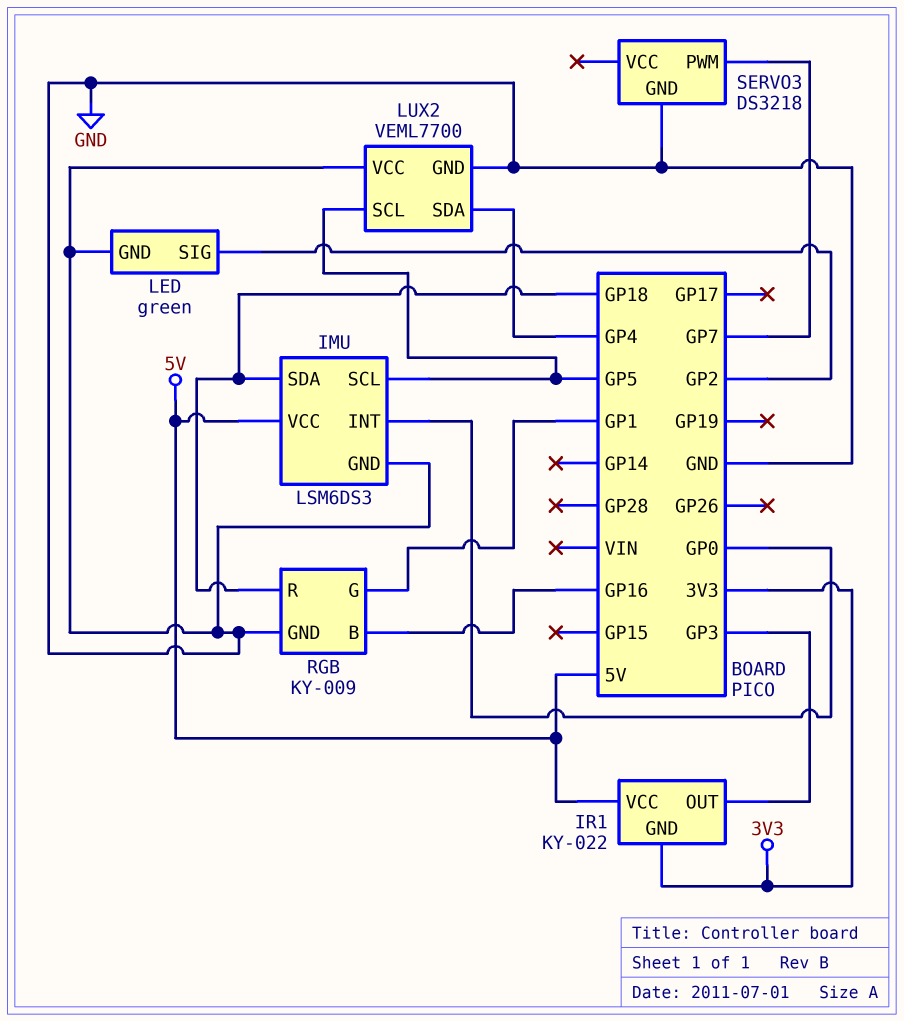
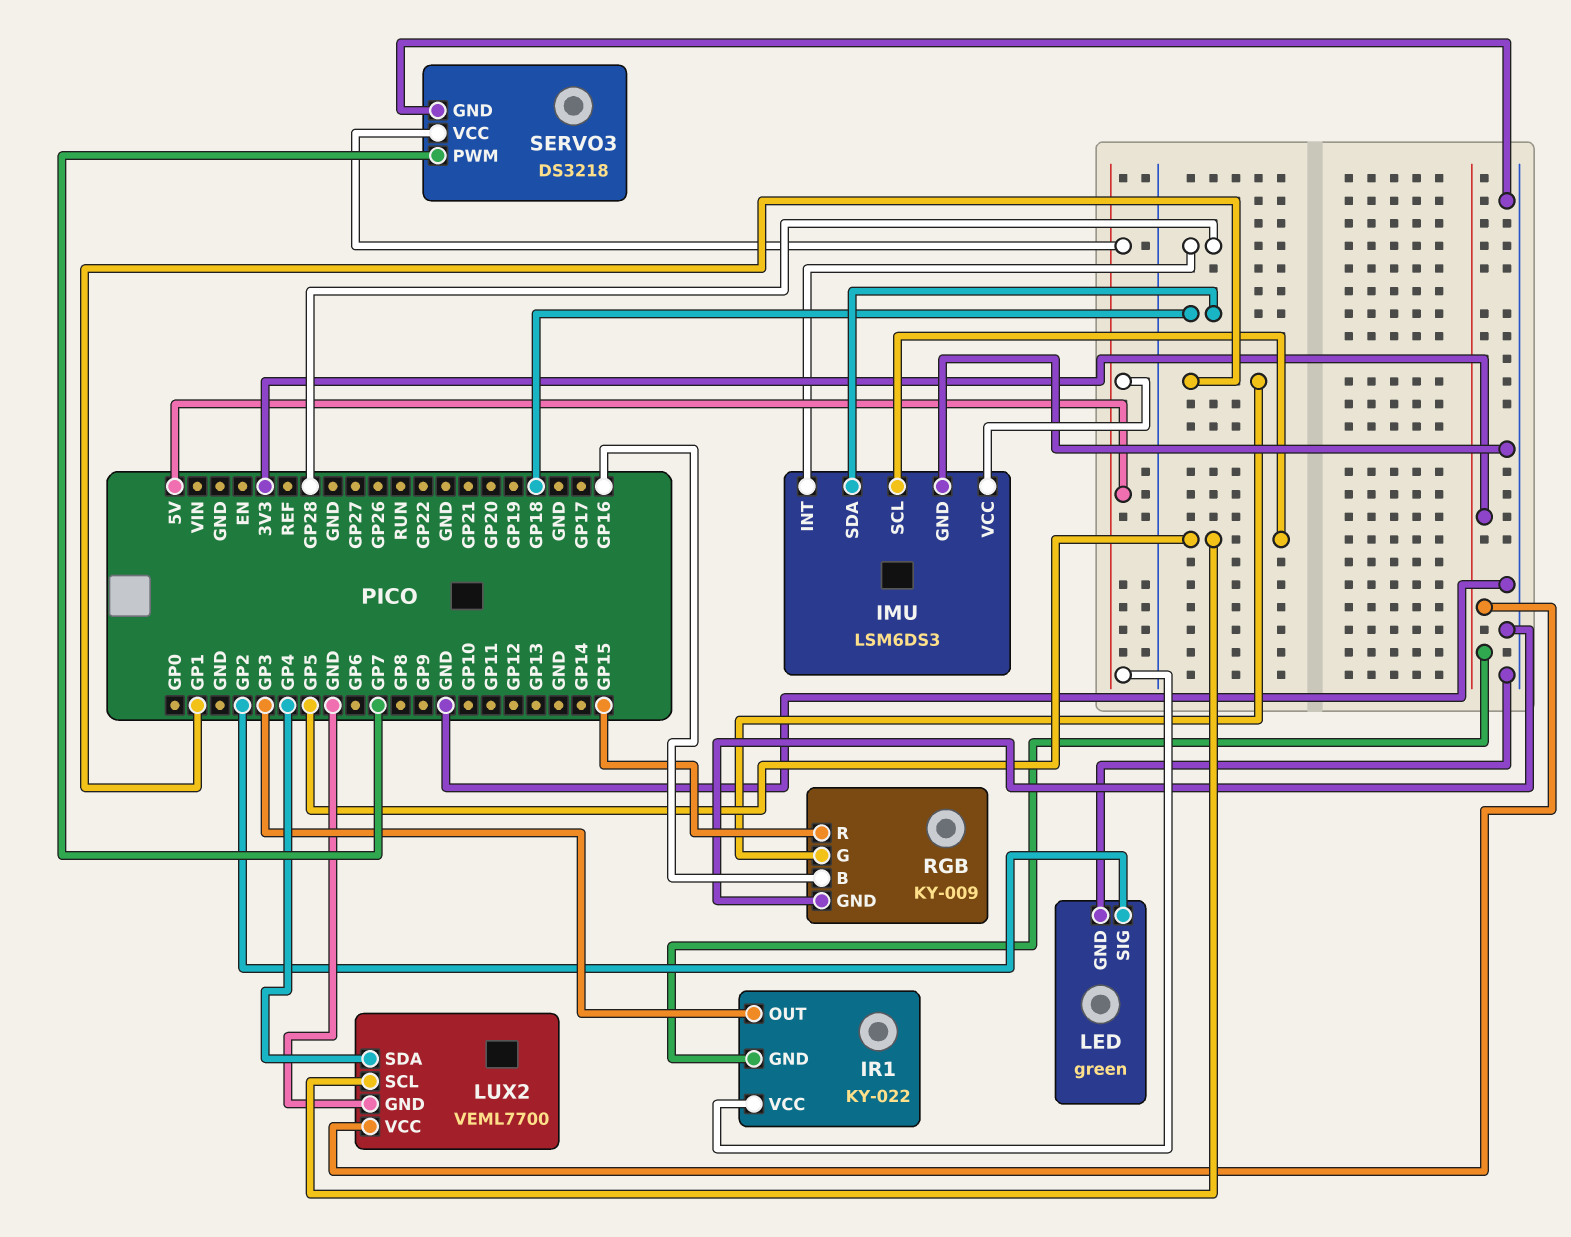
IMU pin INT: GP0 -> GP28
LUX2 pin VCC: GND -> 3V3
RGB pin R: GP18 -> GP15
SERVO3 pin VCC: none -> 5V

